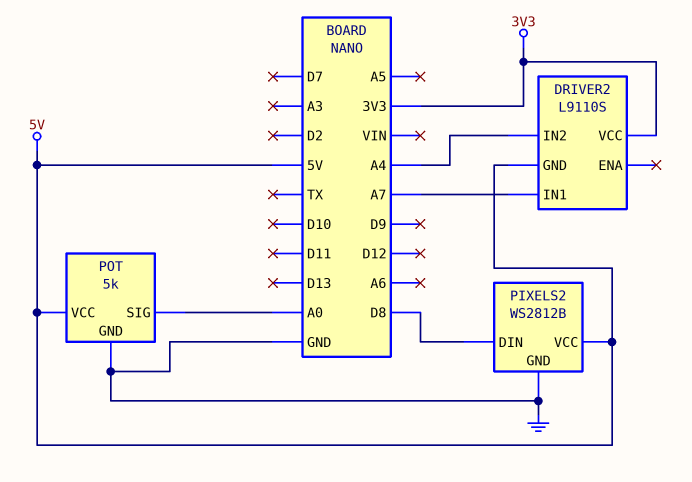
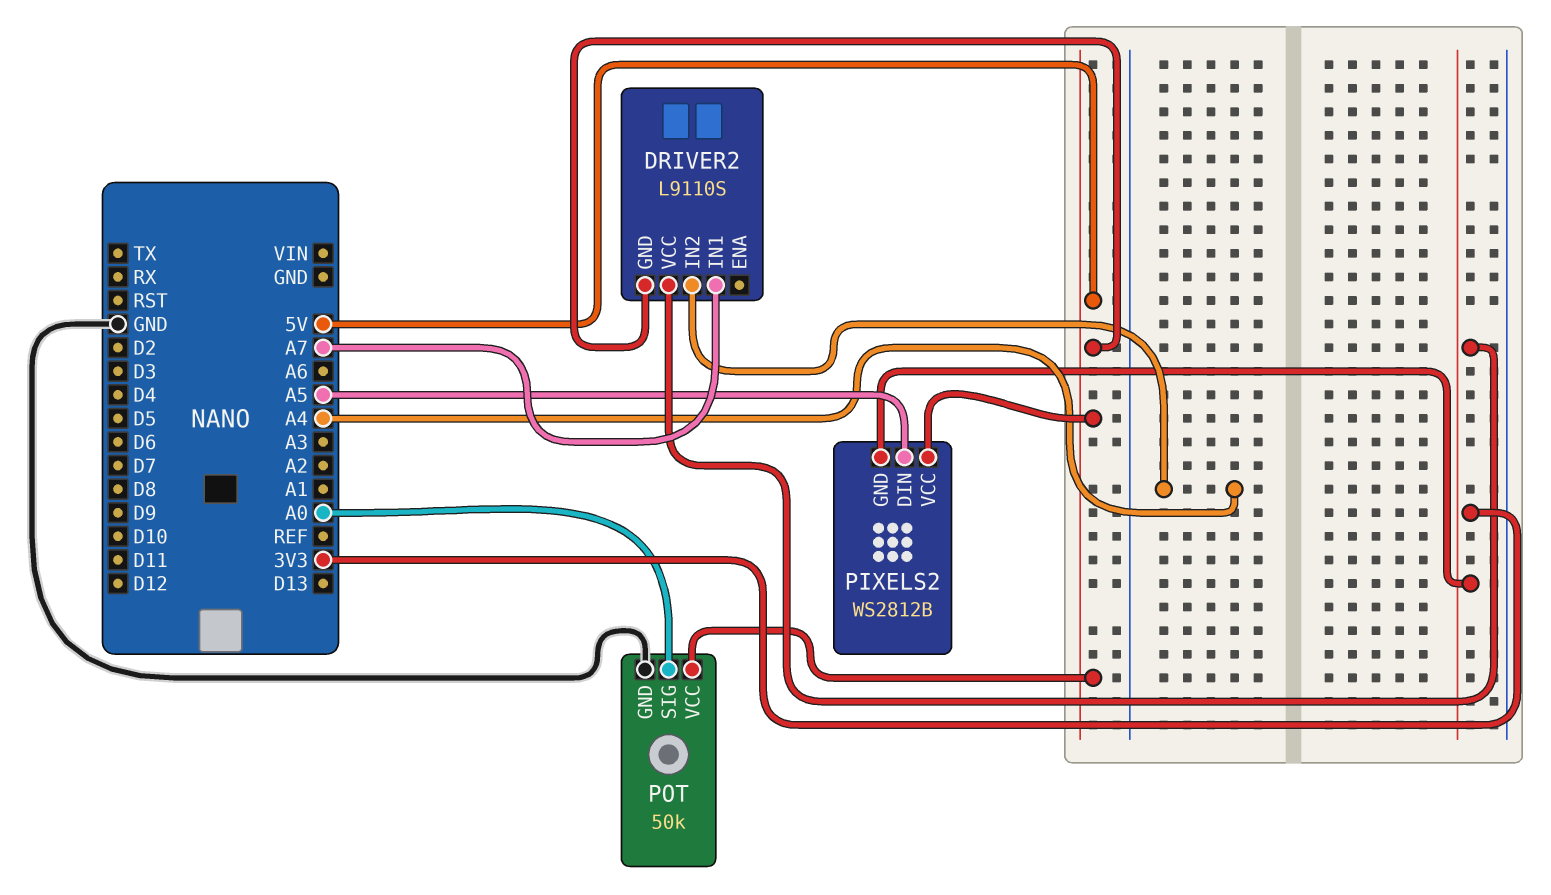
PIXELS2 pin DIN: D8 -> A5
PIXELS2 pin GND: GND -> 3V3
POT: 5k -> 50k

